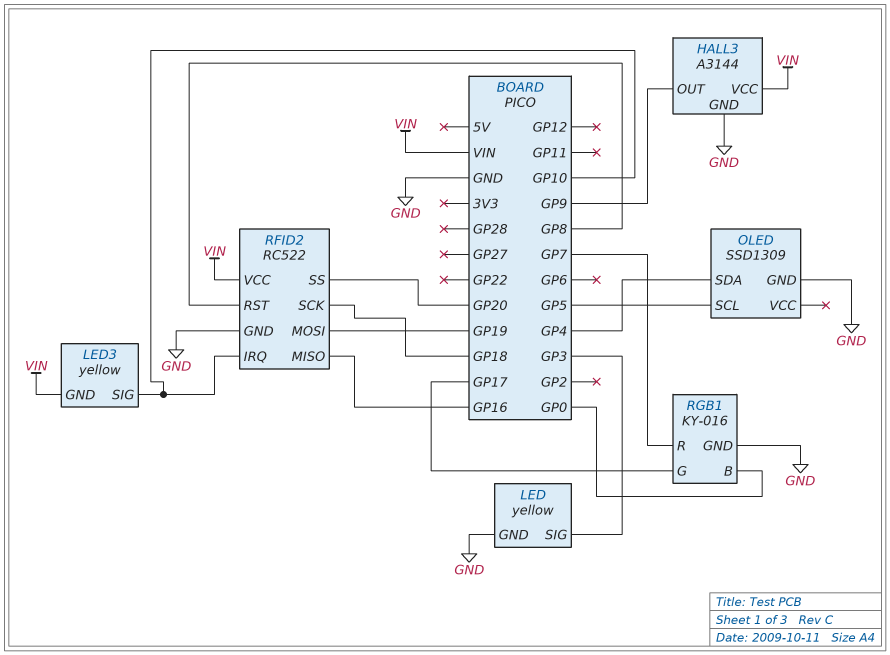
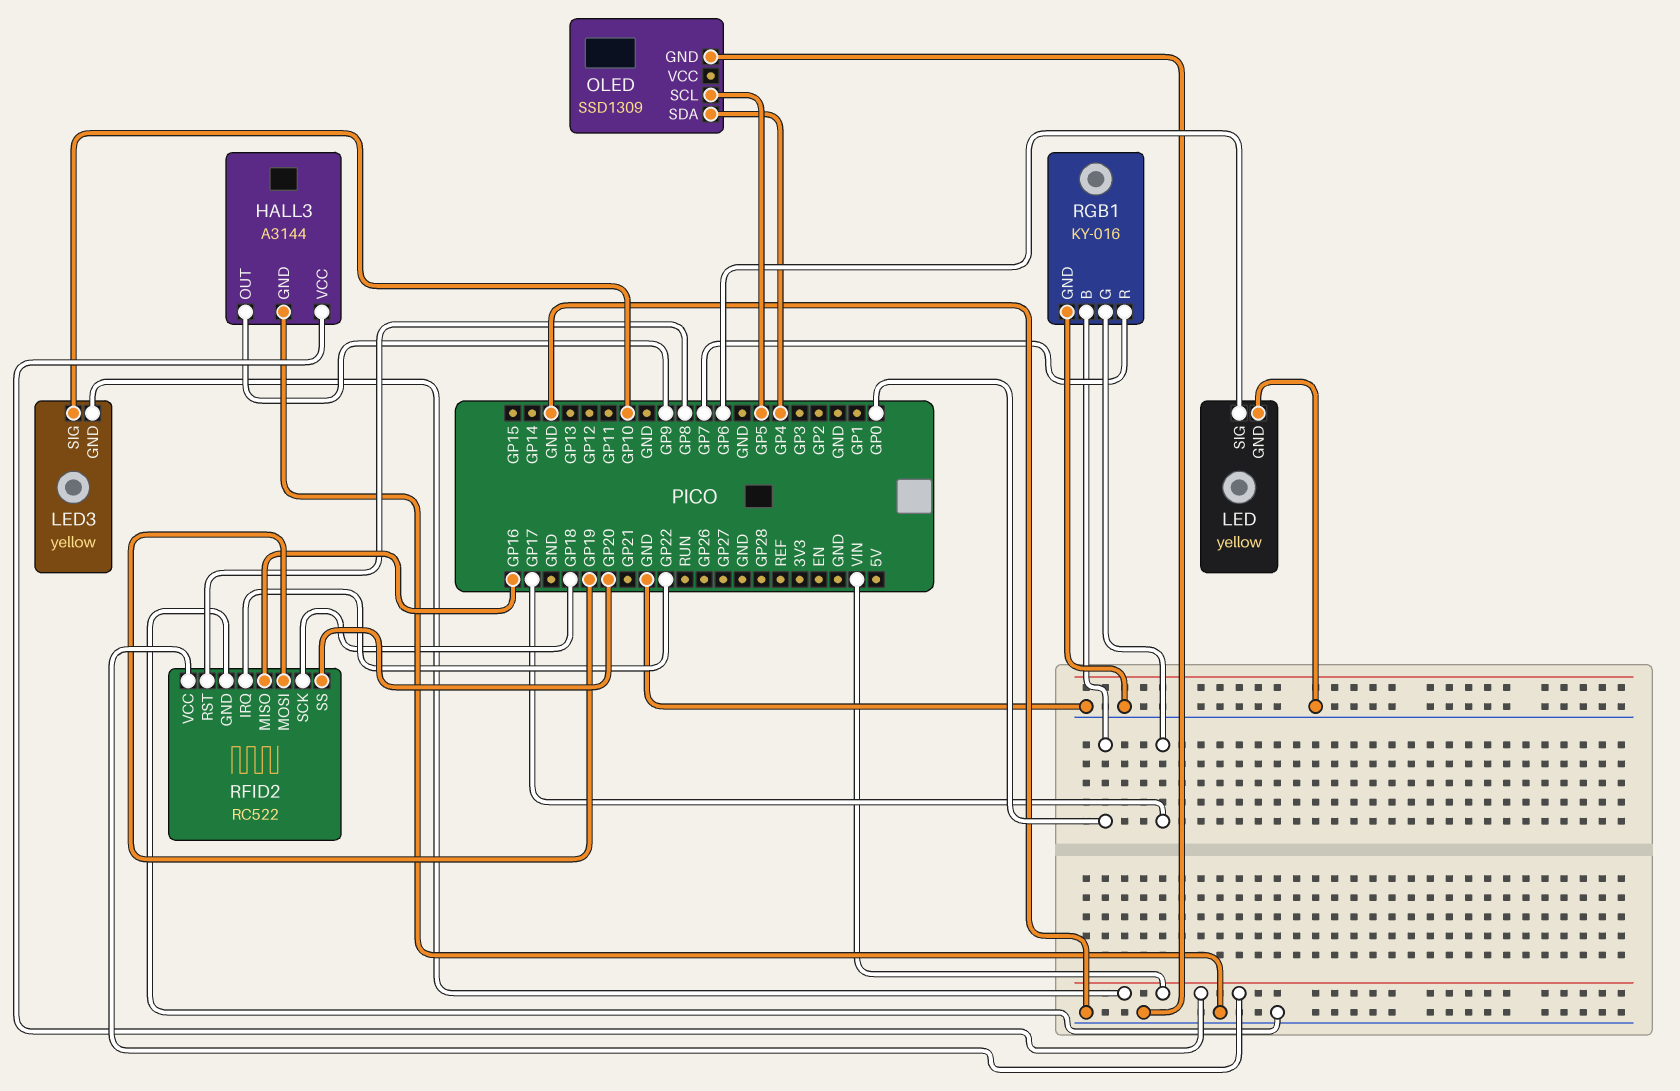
LED pin SIG: GP3 -> GP6
RFID2 pin IRQ: GP10 -> GP22

